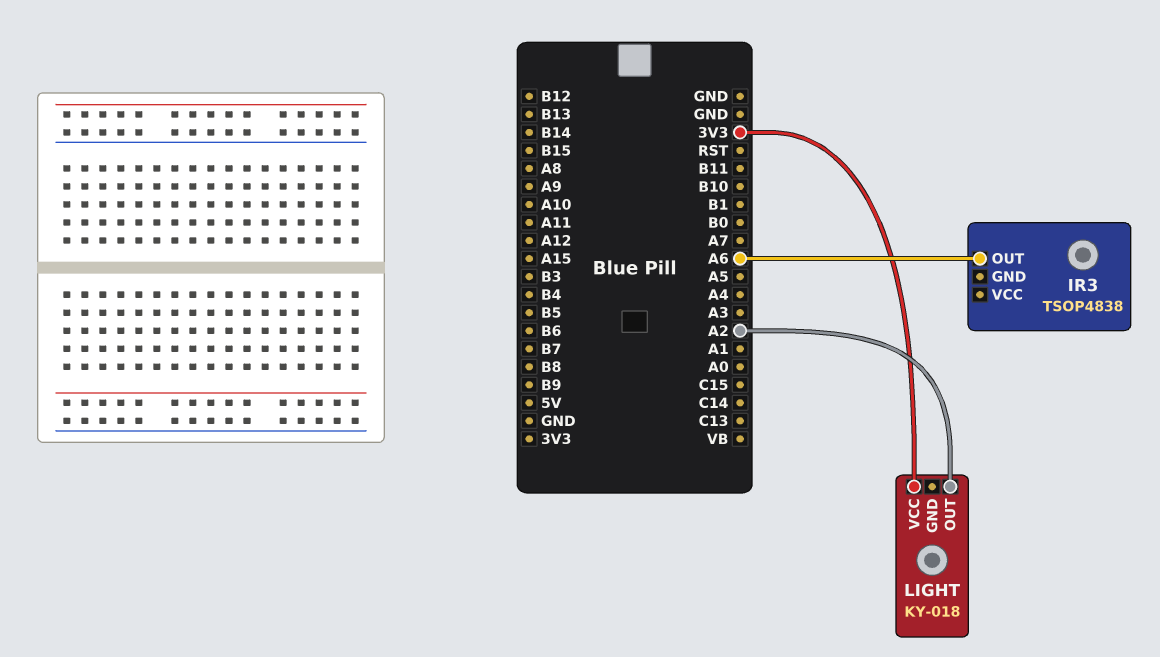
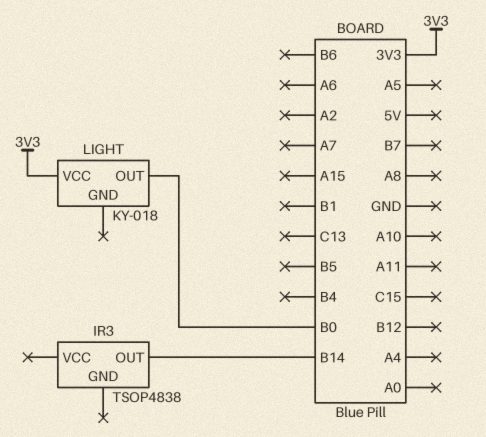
IR3 pin OUT: A6 -> B14
LIGHT pin OUT: A2 -> B0

